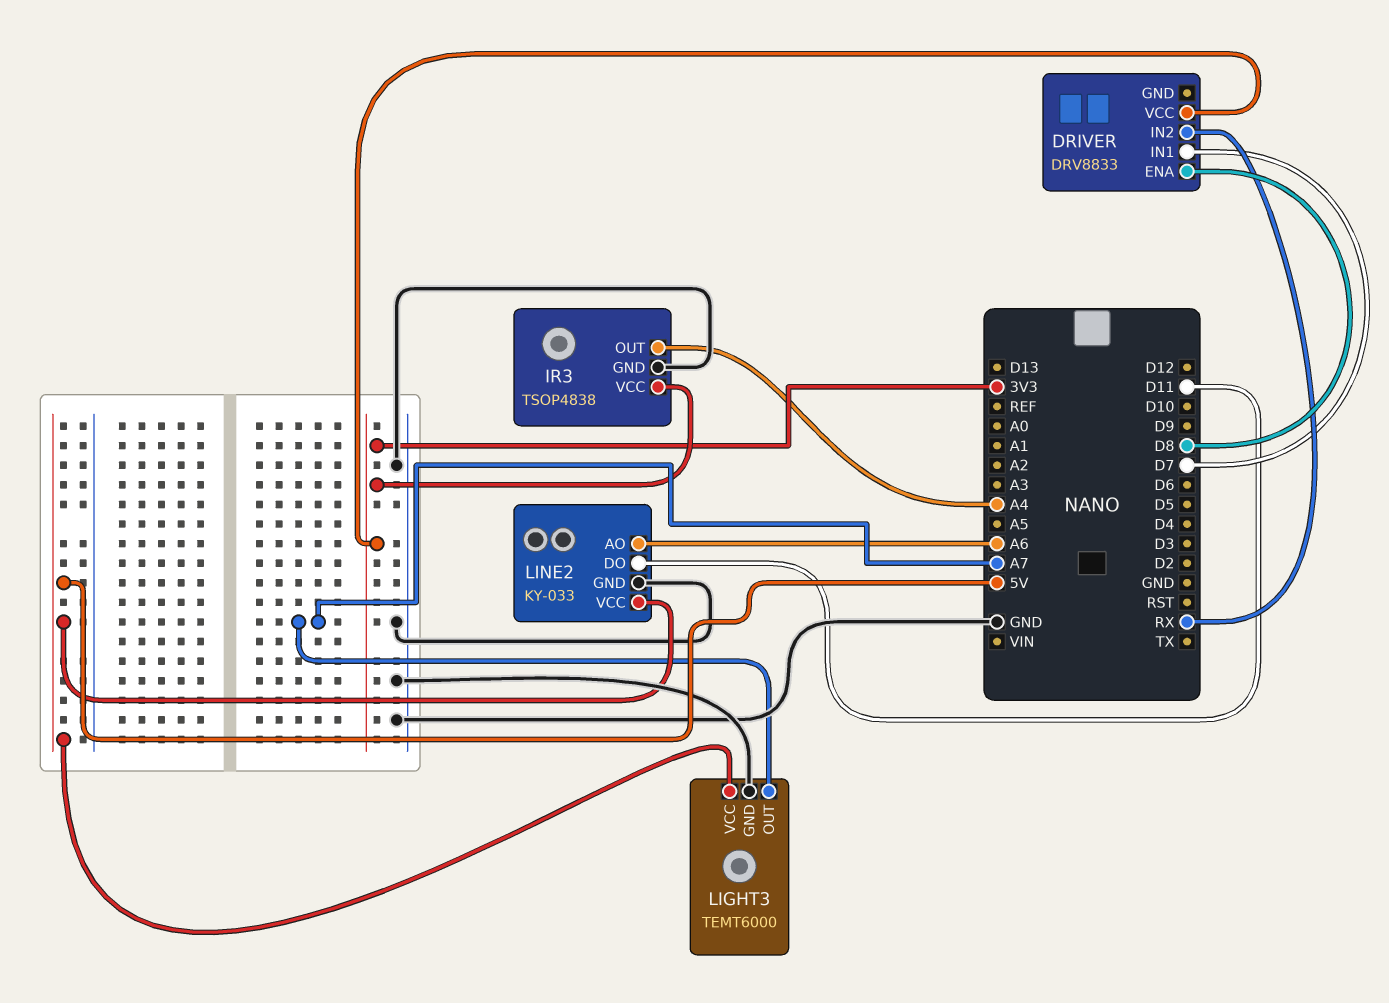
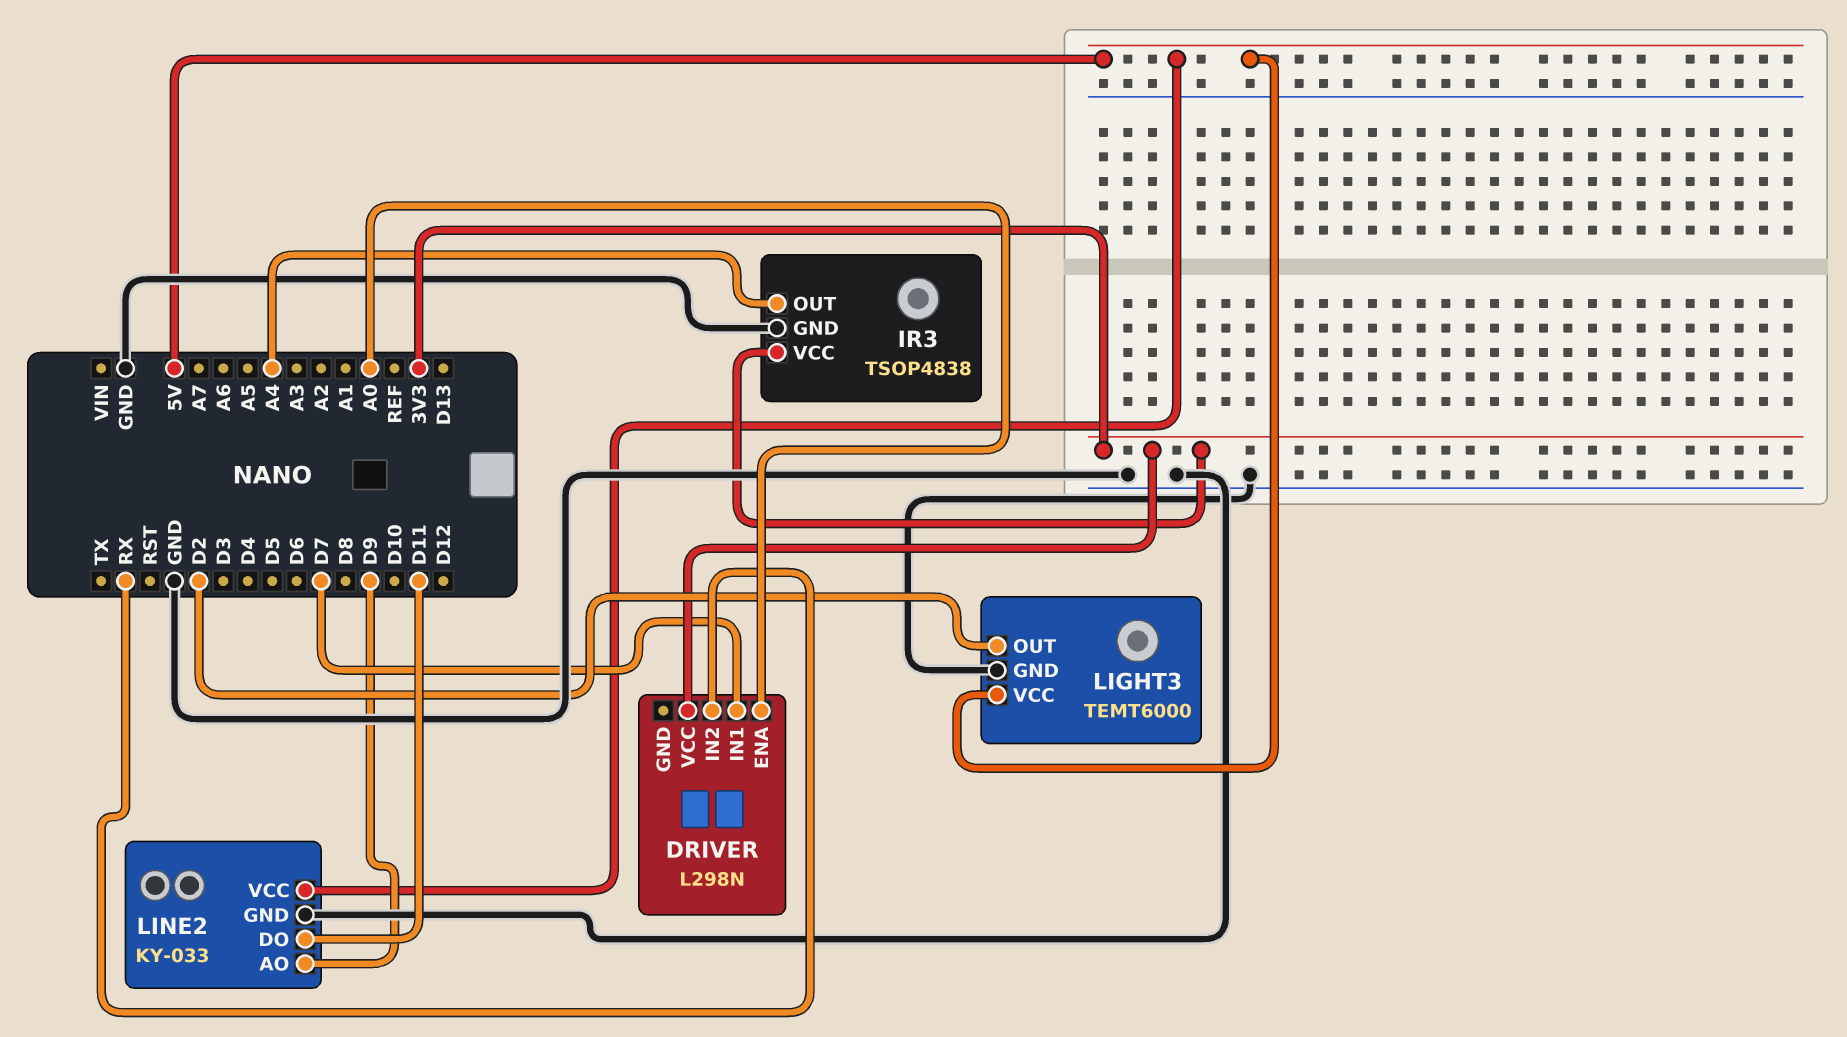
DRIVER: DRV8833 -> L298N
DRIVER pin ENA: D8 -> A0
LIGHT3 pin OUT: A7 -> D2
LINE2 pin AO: A6 -> D9

